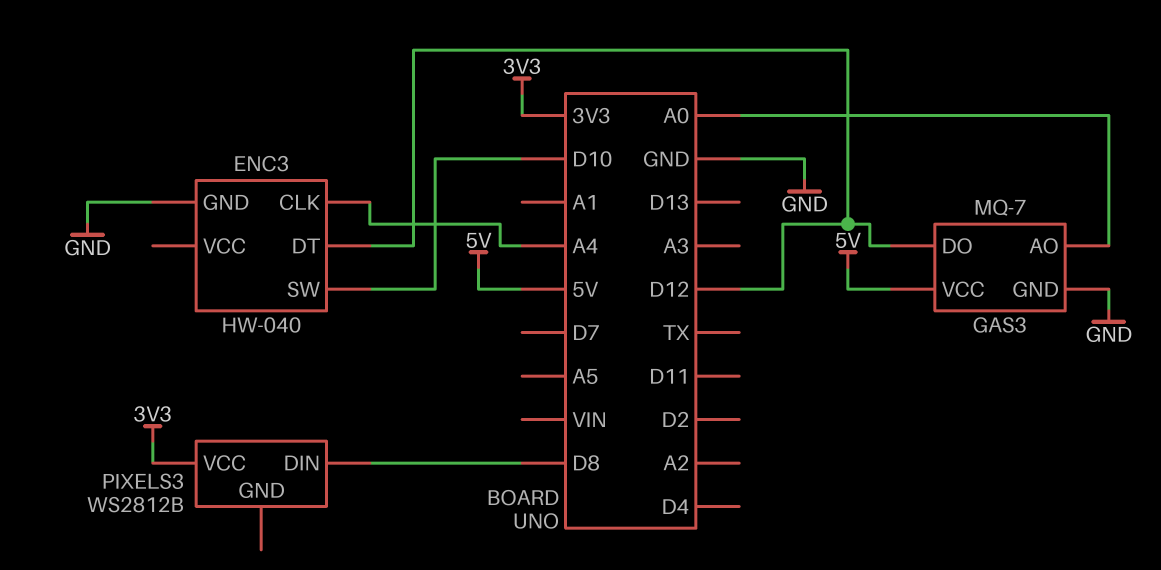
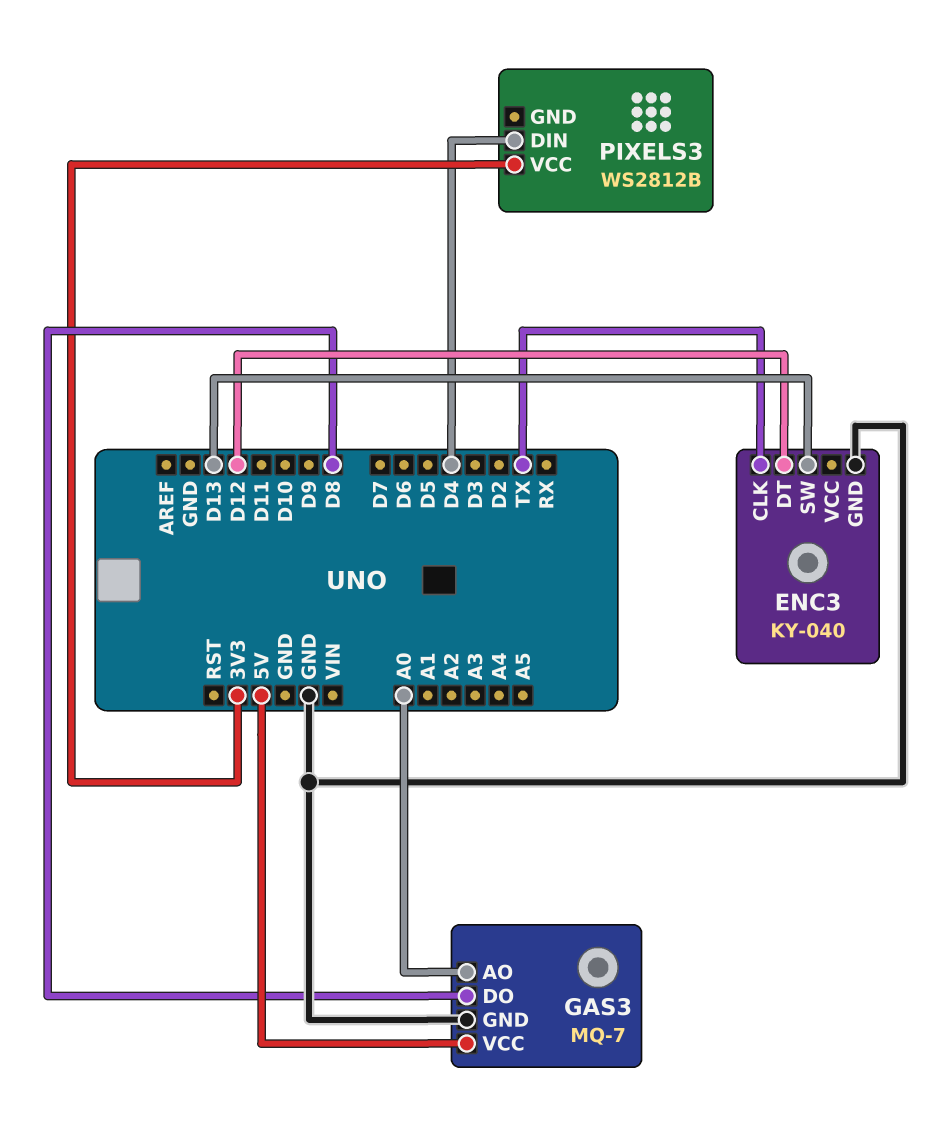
ENC3: HW-040 -> KY-040
ENC3 pin CLK: A4 -> TX
ENC3 pin SW: D10 -> D13
GAS3 pin DO: D12 -> D8
PIXELS3 pin DIN: D8 -> D4

